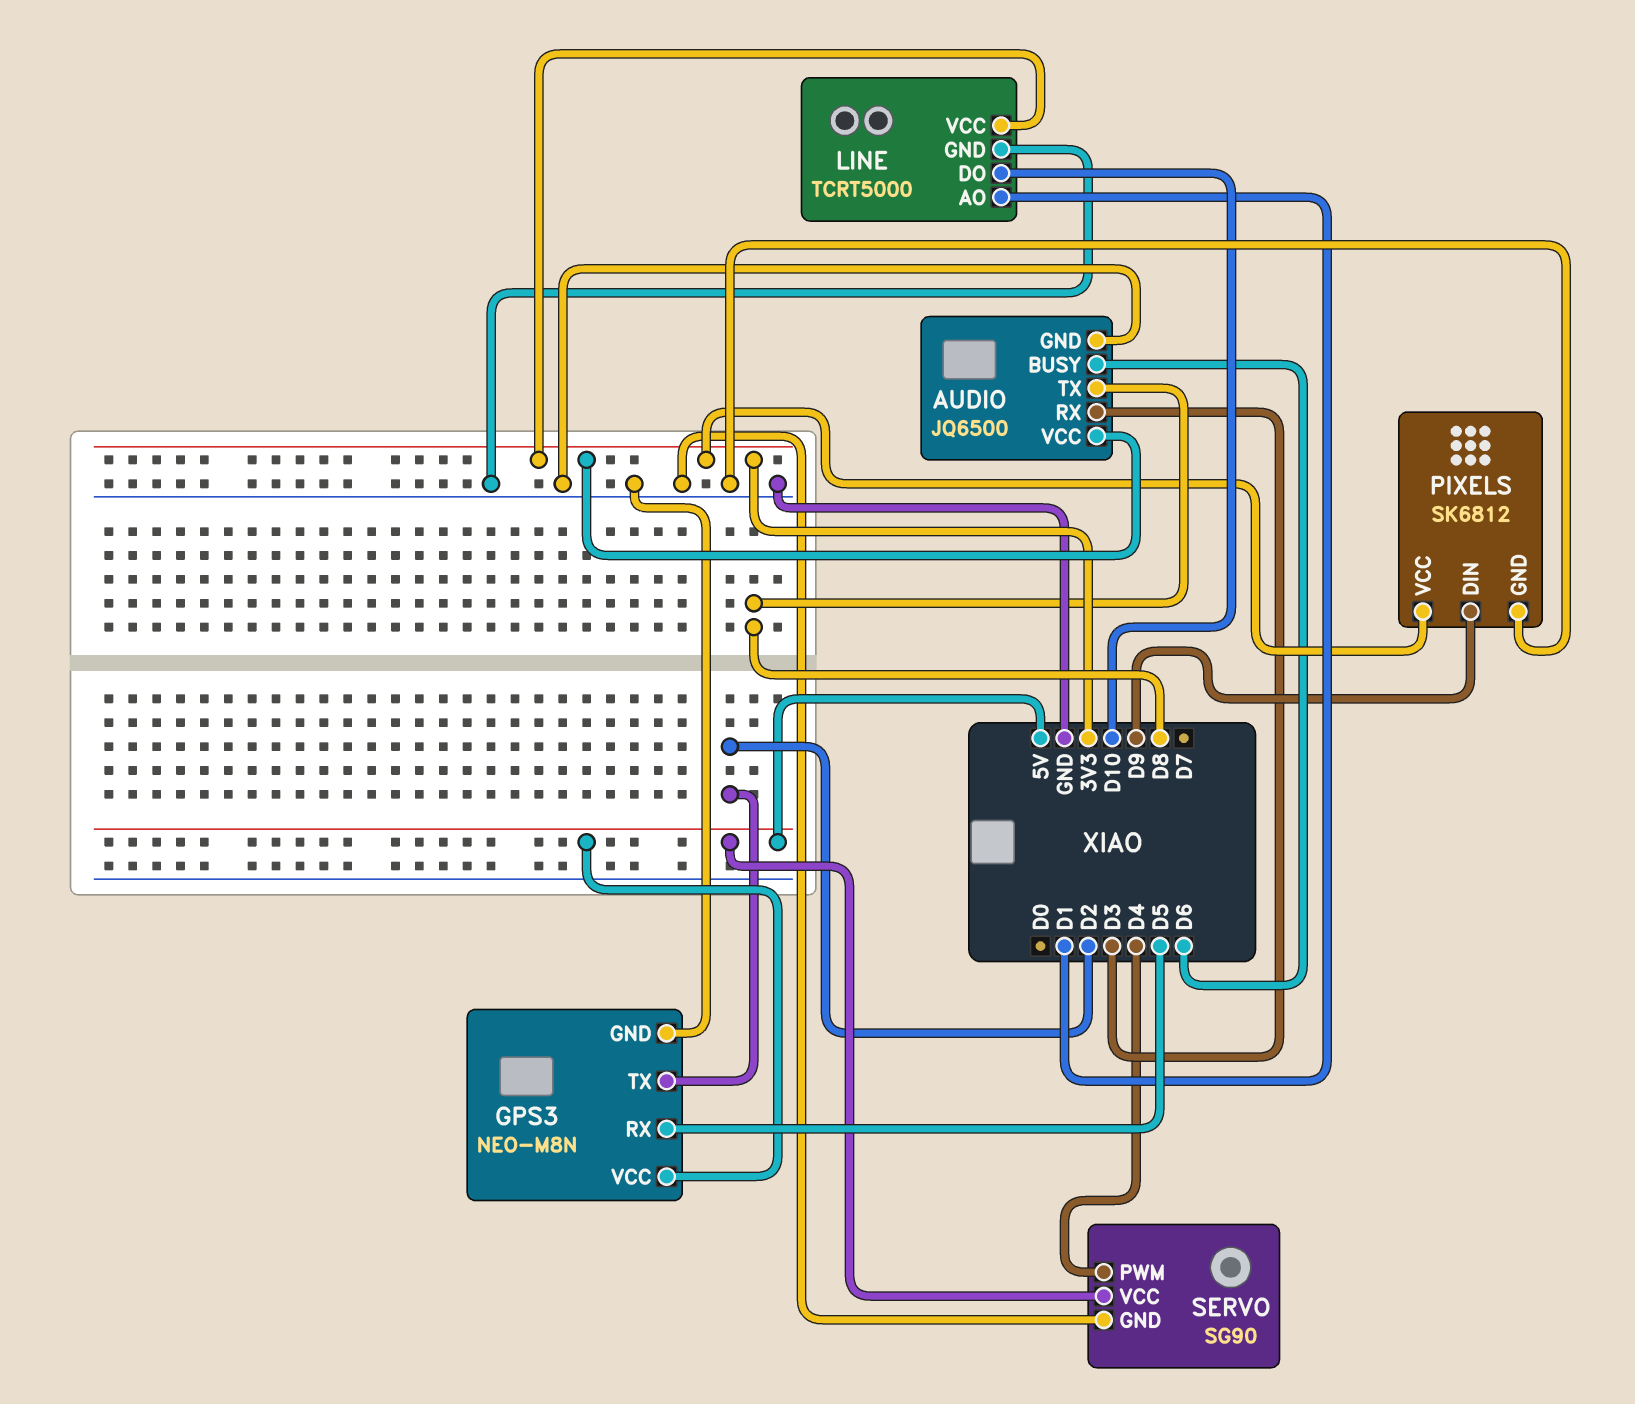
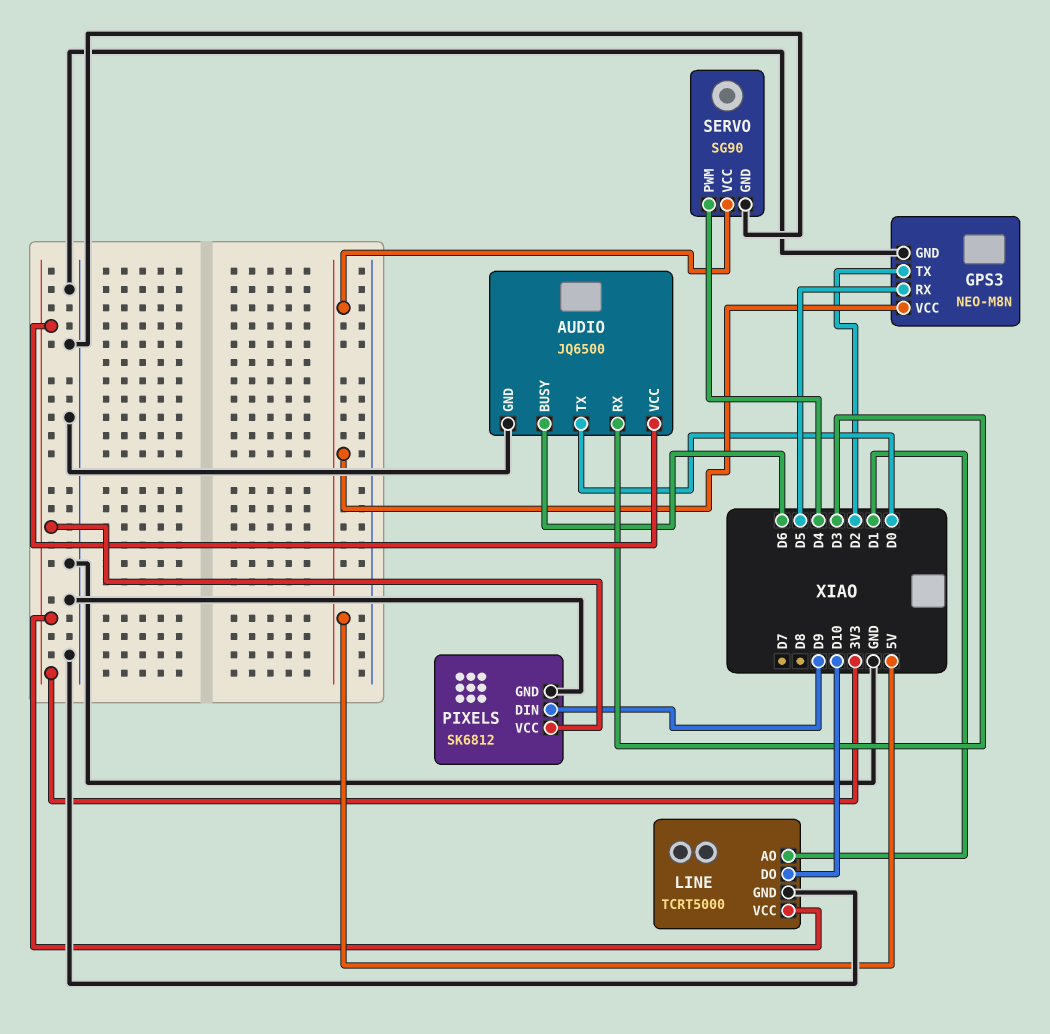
AUDIO pin TX: D8 -> D0

